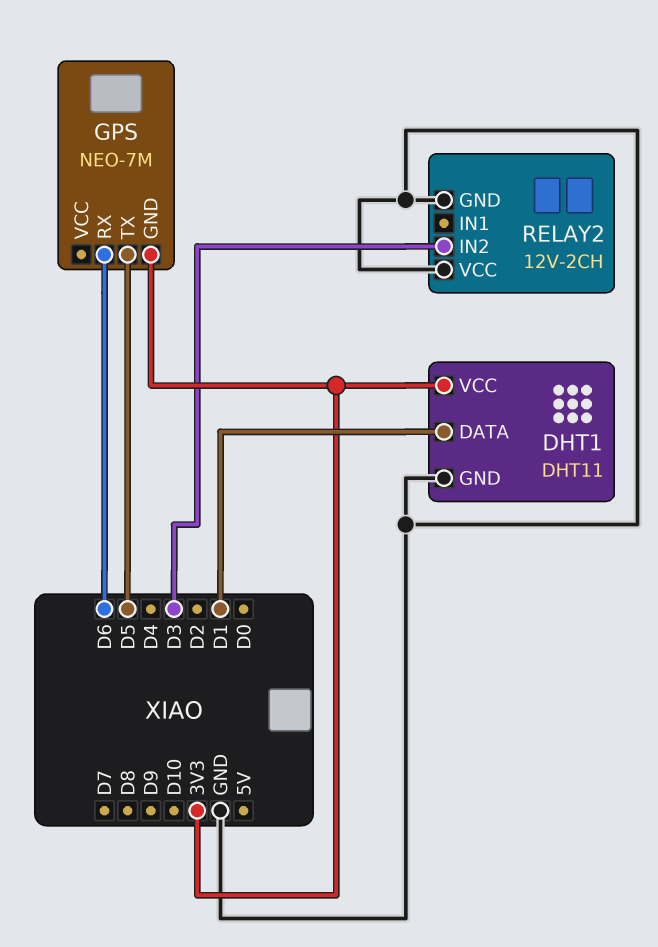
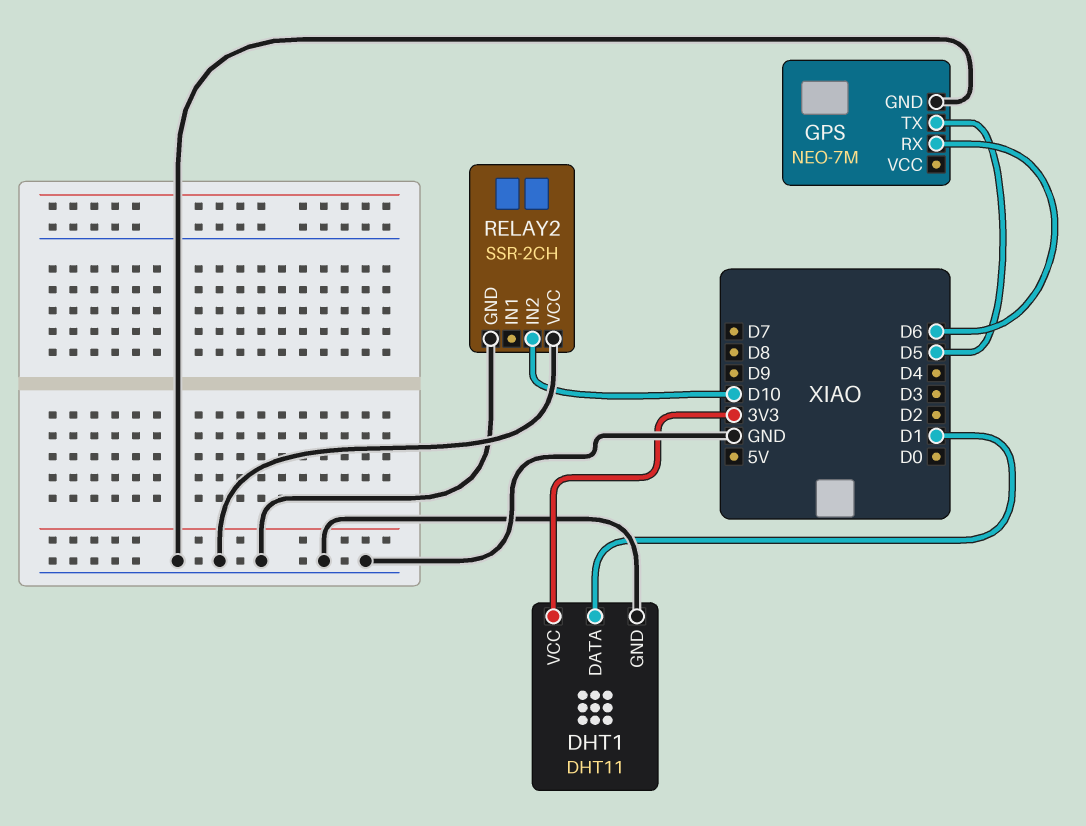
GPS pin GND: 3V3 -> GND
RELAY2: 12V-2CH -> SSR-2CH
RELAY2 pin IN2: D3 -> D10

